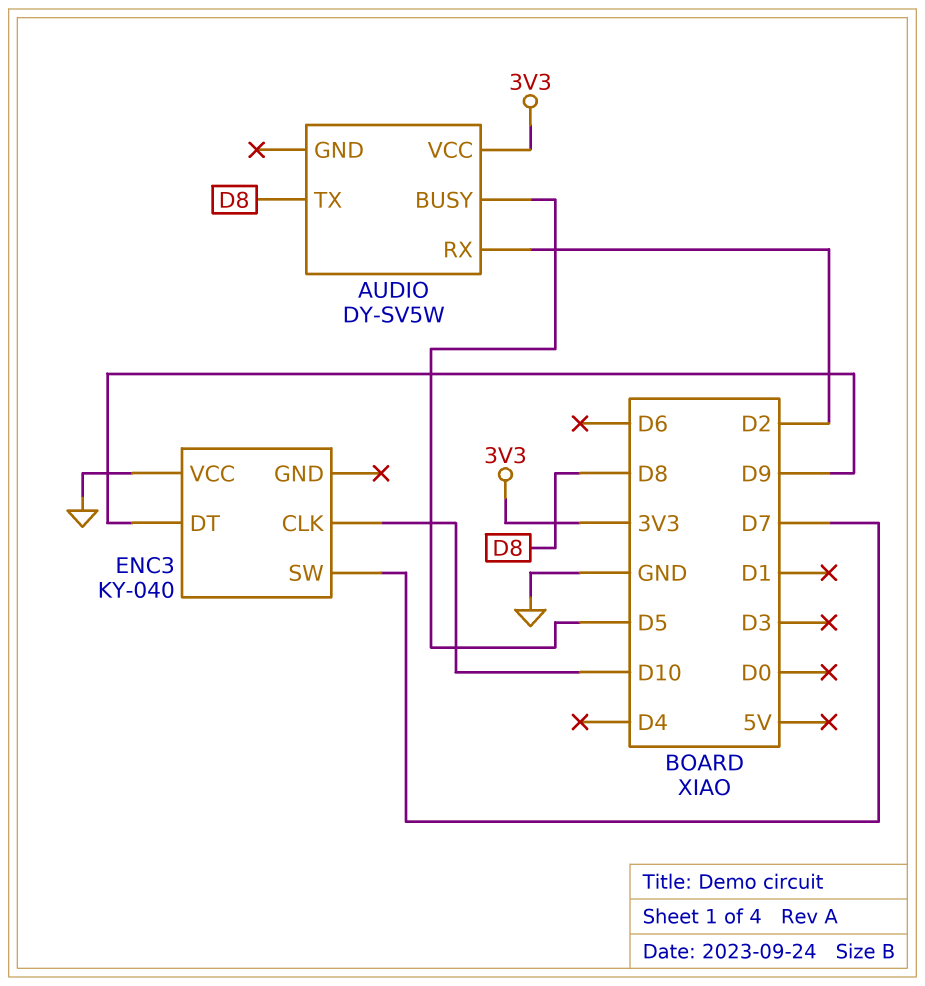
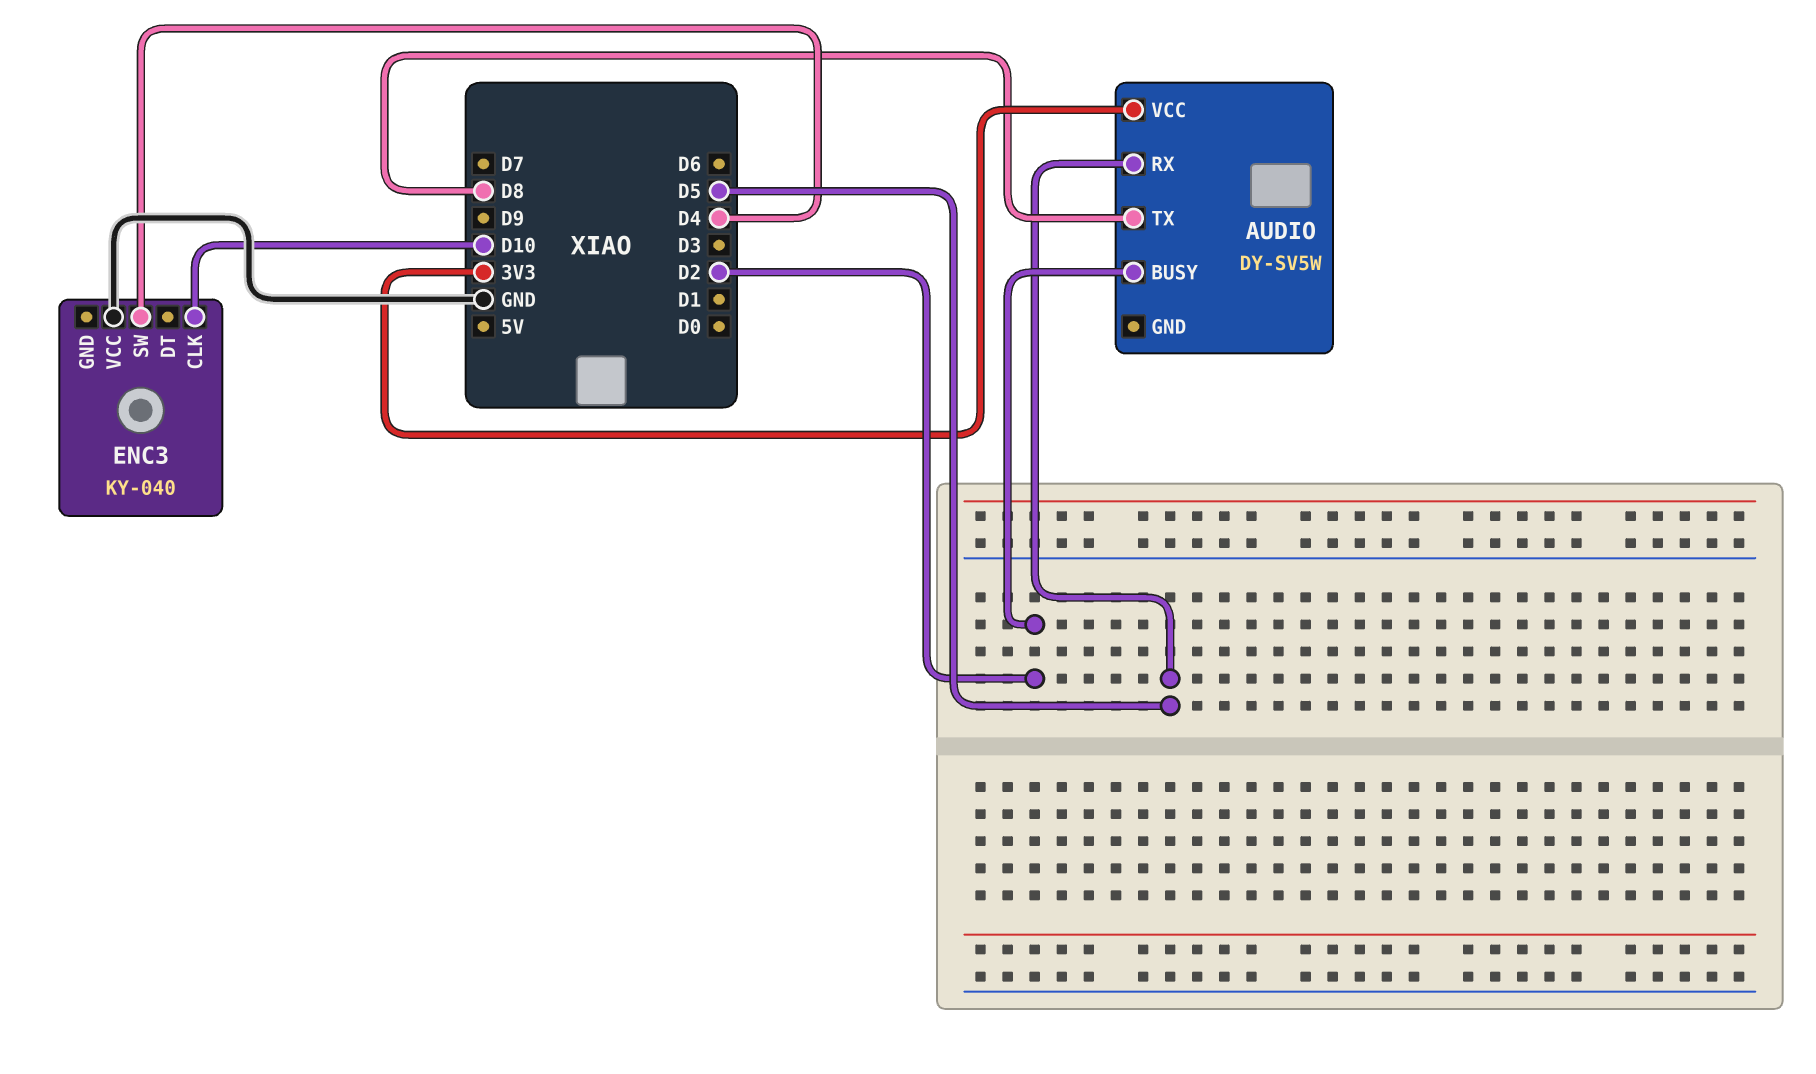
AUDIO pin BUSY: D5 -> D2
AUDIO pin RX: D2 -> D5
ENC3 pin DT: D9 -> none
ENC3 pin SW: D7 -> D4

